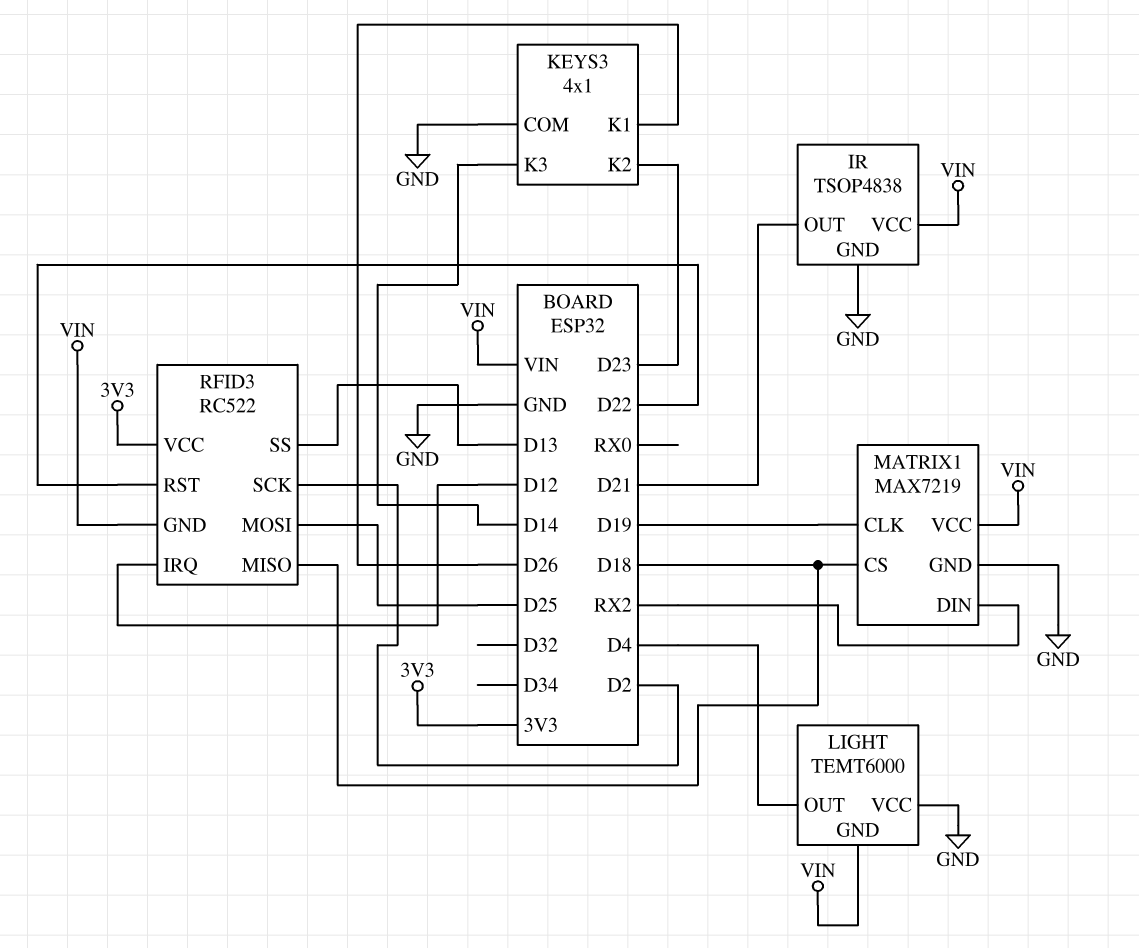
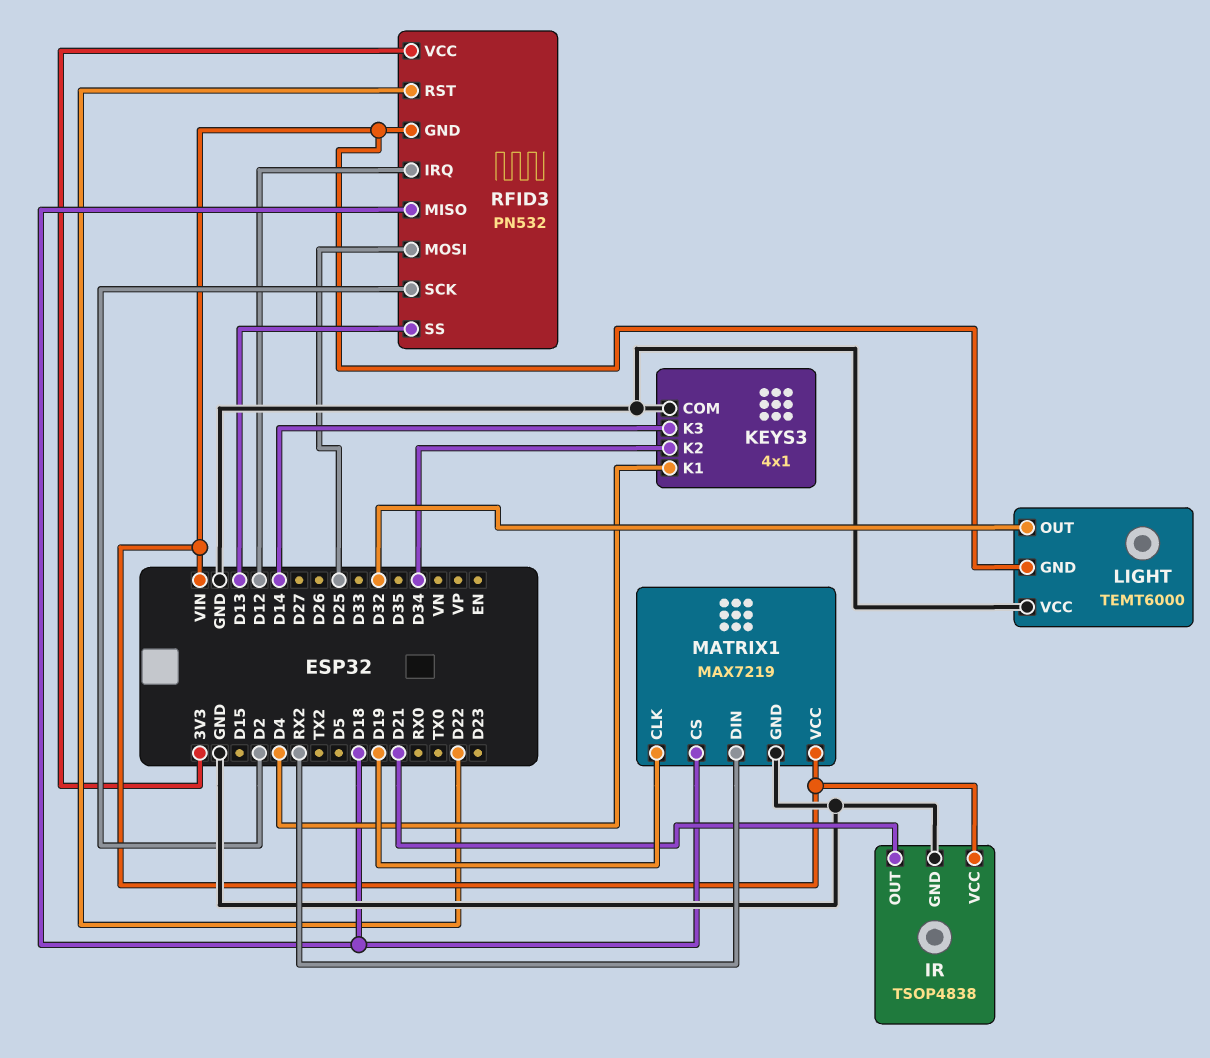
KEYS3 pin K1: D26 -> D4
KEYS3 pin K2: D23 -> D34
LIGHT pin OUT: D4 -> D32
RFID3: RC522 -> PN532

